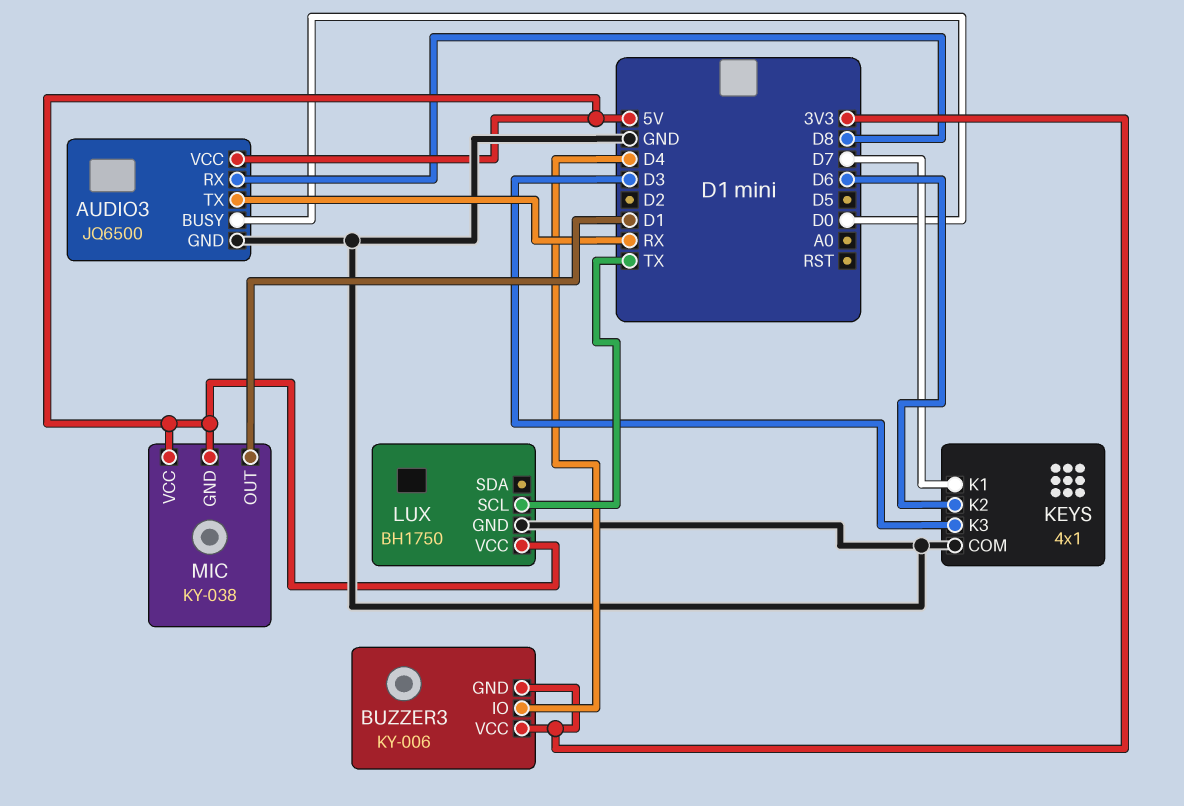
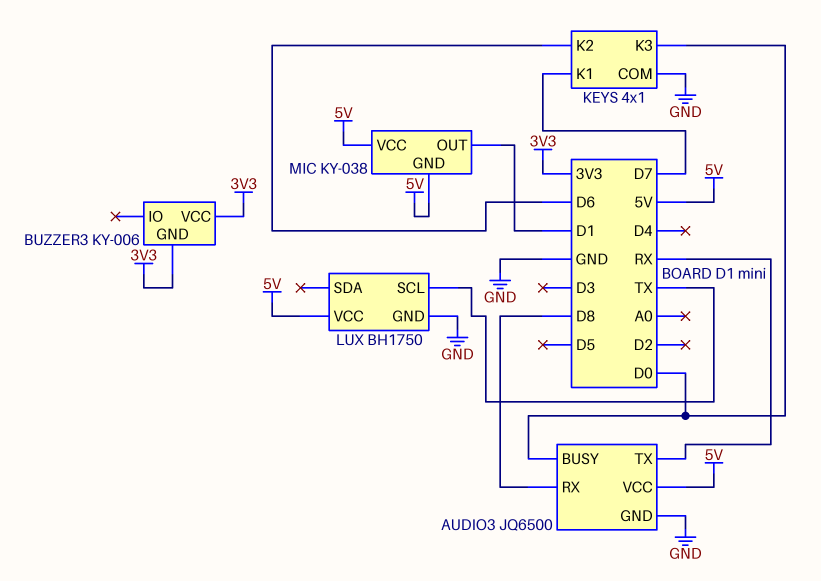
BUZZER3 pin IO: D4 -> none
KEYS pin K3: D3 -> D0

